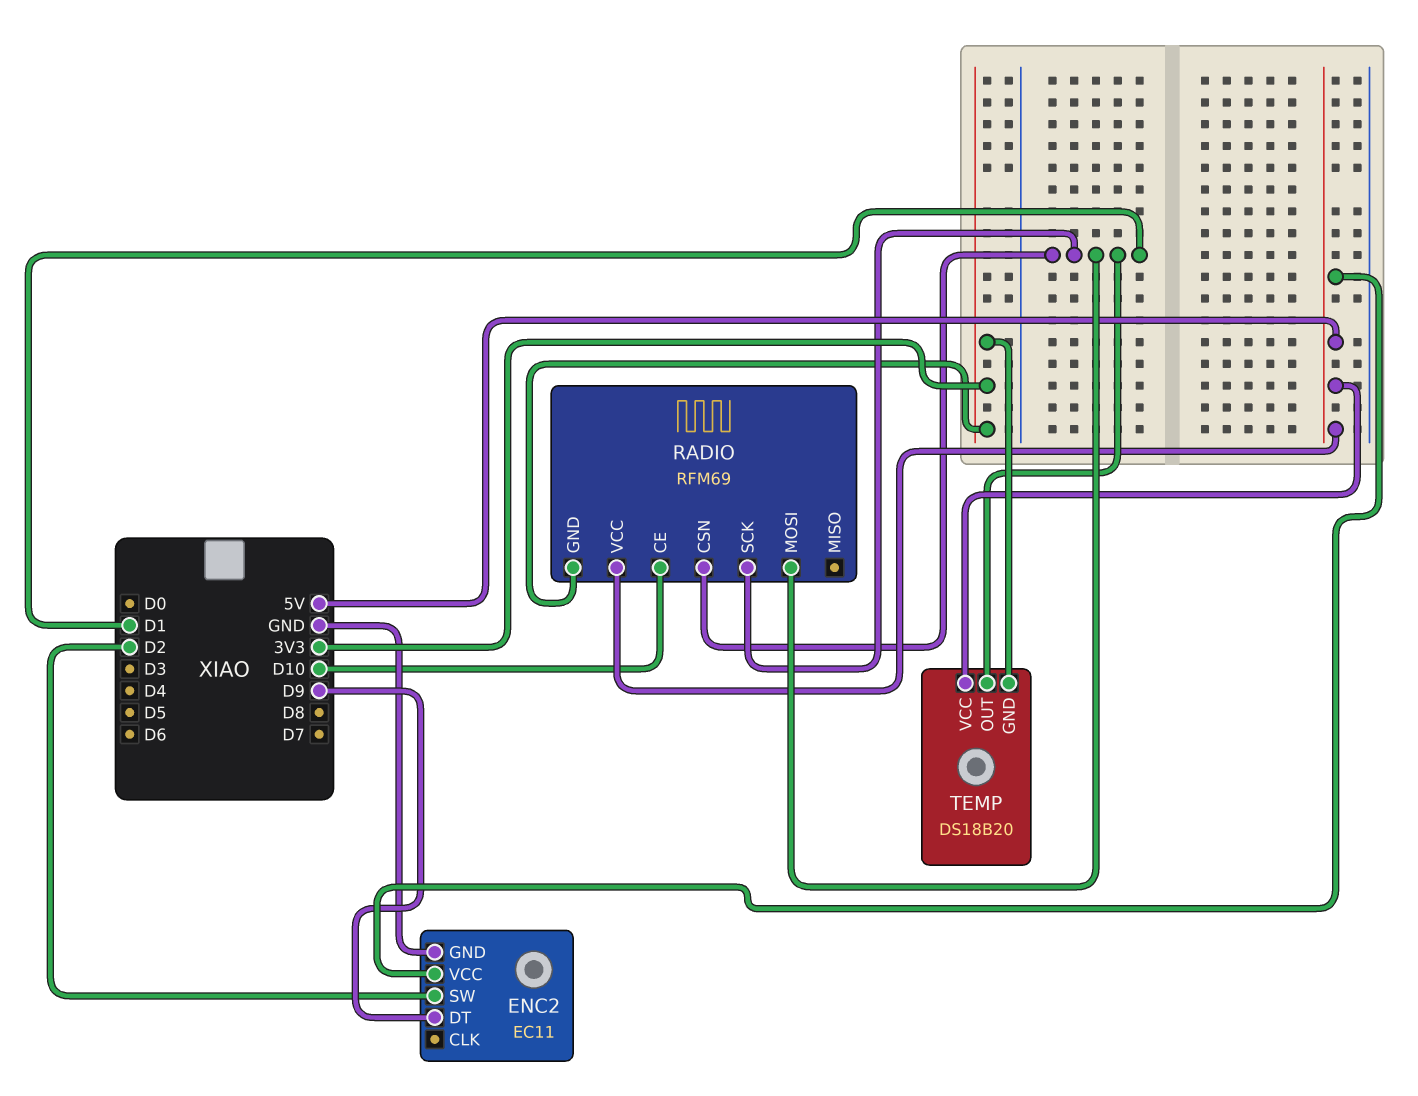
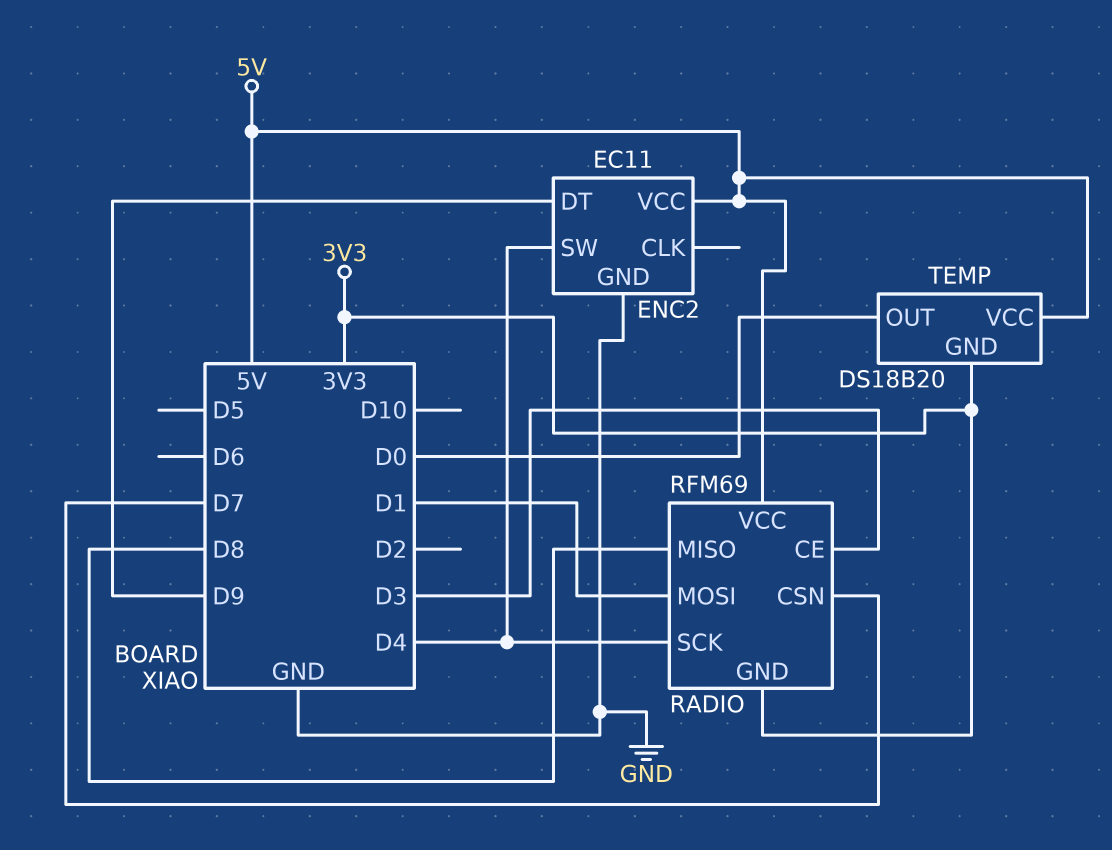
ENC2 pin SW: D2 -> D4
RADIO pin CE: D10 -> D3
RADIO pin CSN: D1 -> D7
RADIO pin MISO: none -> D8
RADIO pin SCK: D1 -> D4
TEMP pin OUT: D1 -> D0

